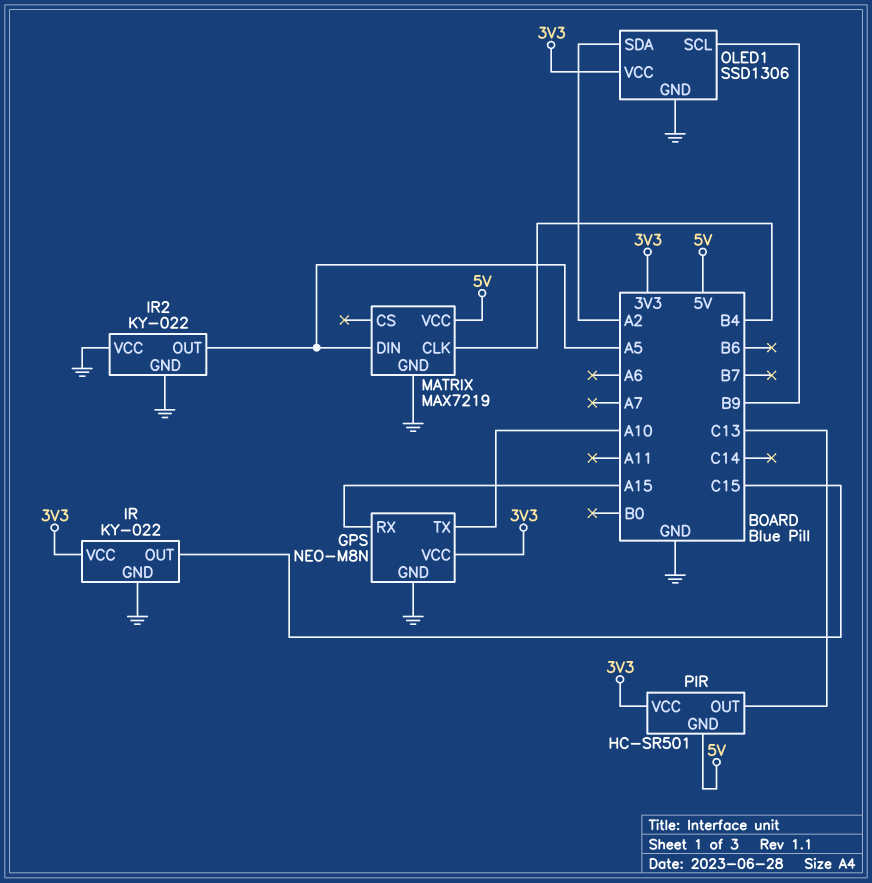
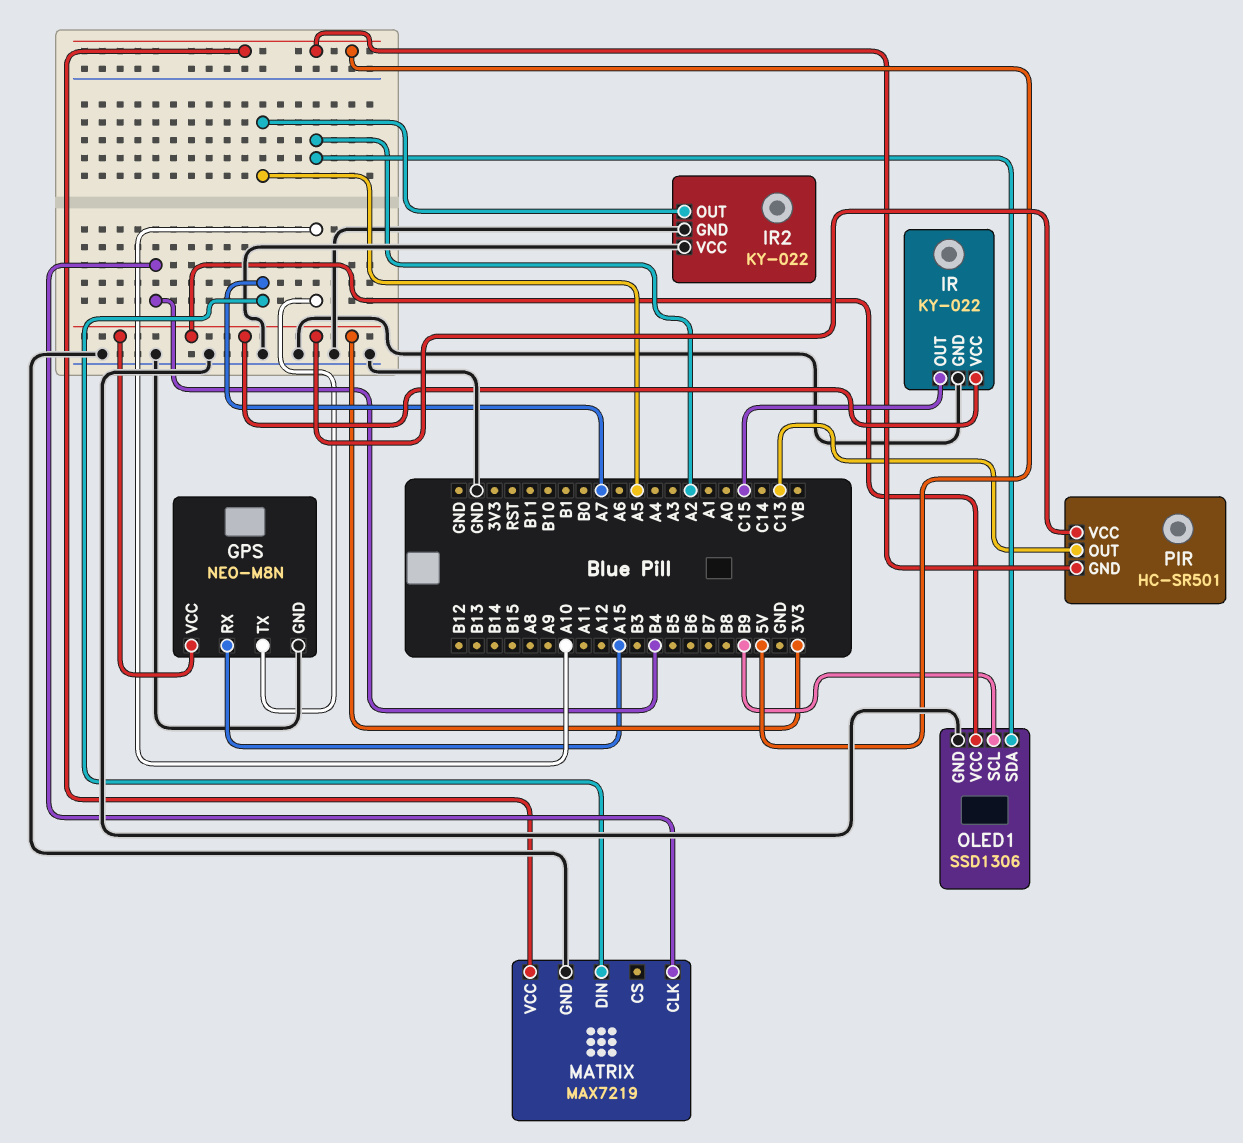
MATRIX pin DIN: A5 -> A7

